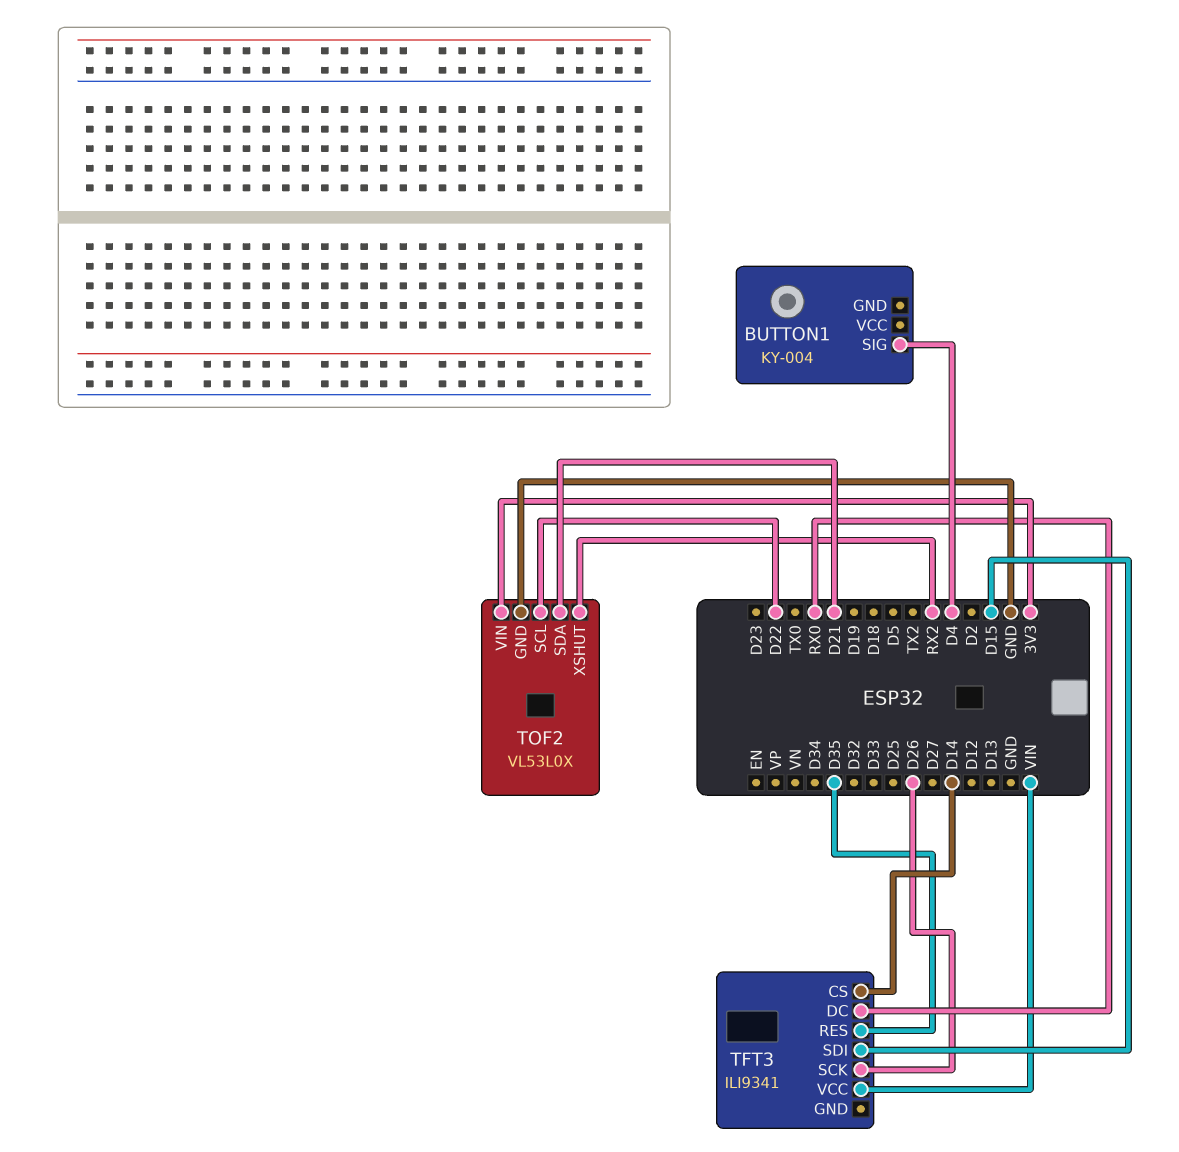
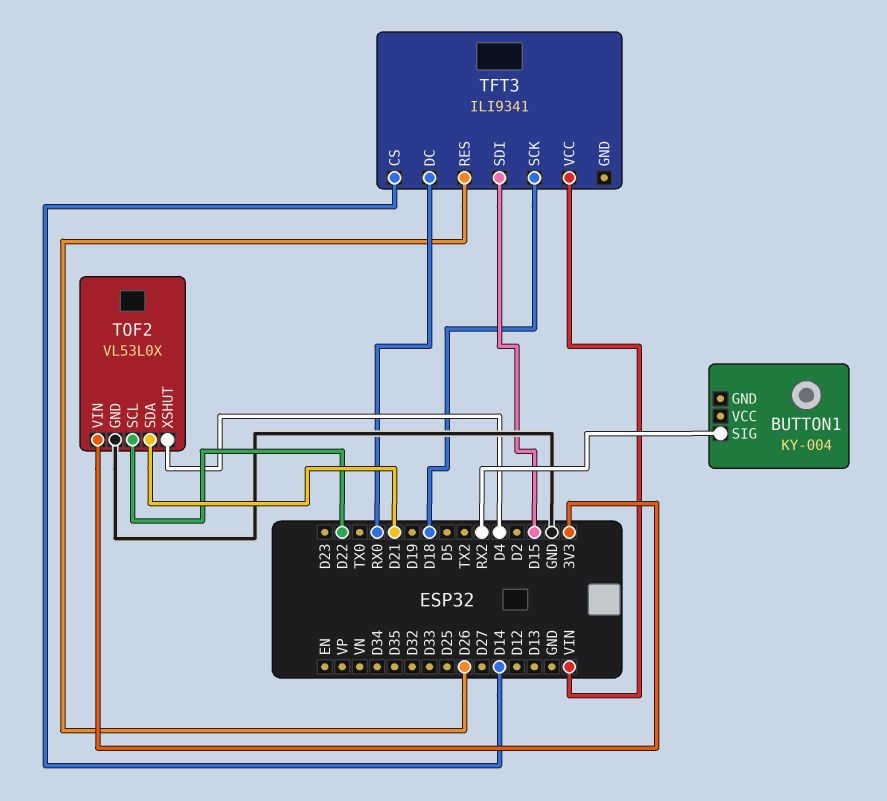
BUTTON1 pin SIG: D4 -> RX2
TFT3 pin RES: D35 -> D26
TFT3 pin SCK: D26 -> D18
TOF2 pin XSHUT: RX2 -> D4

